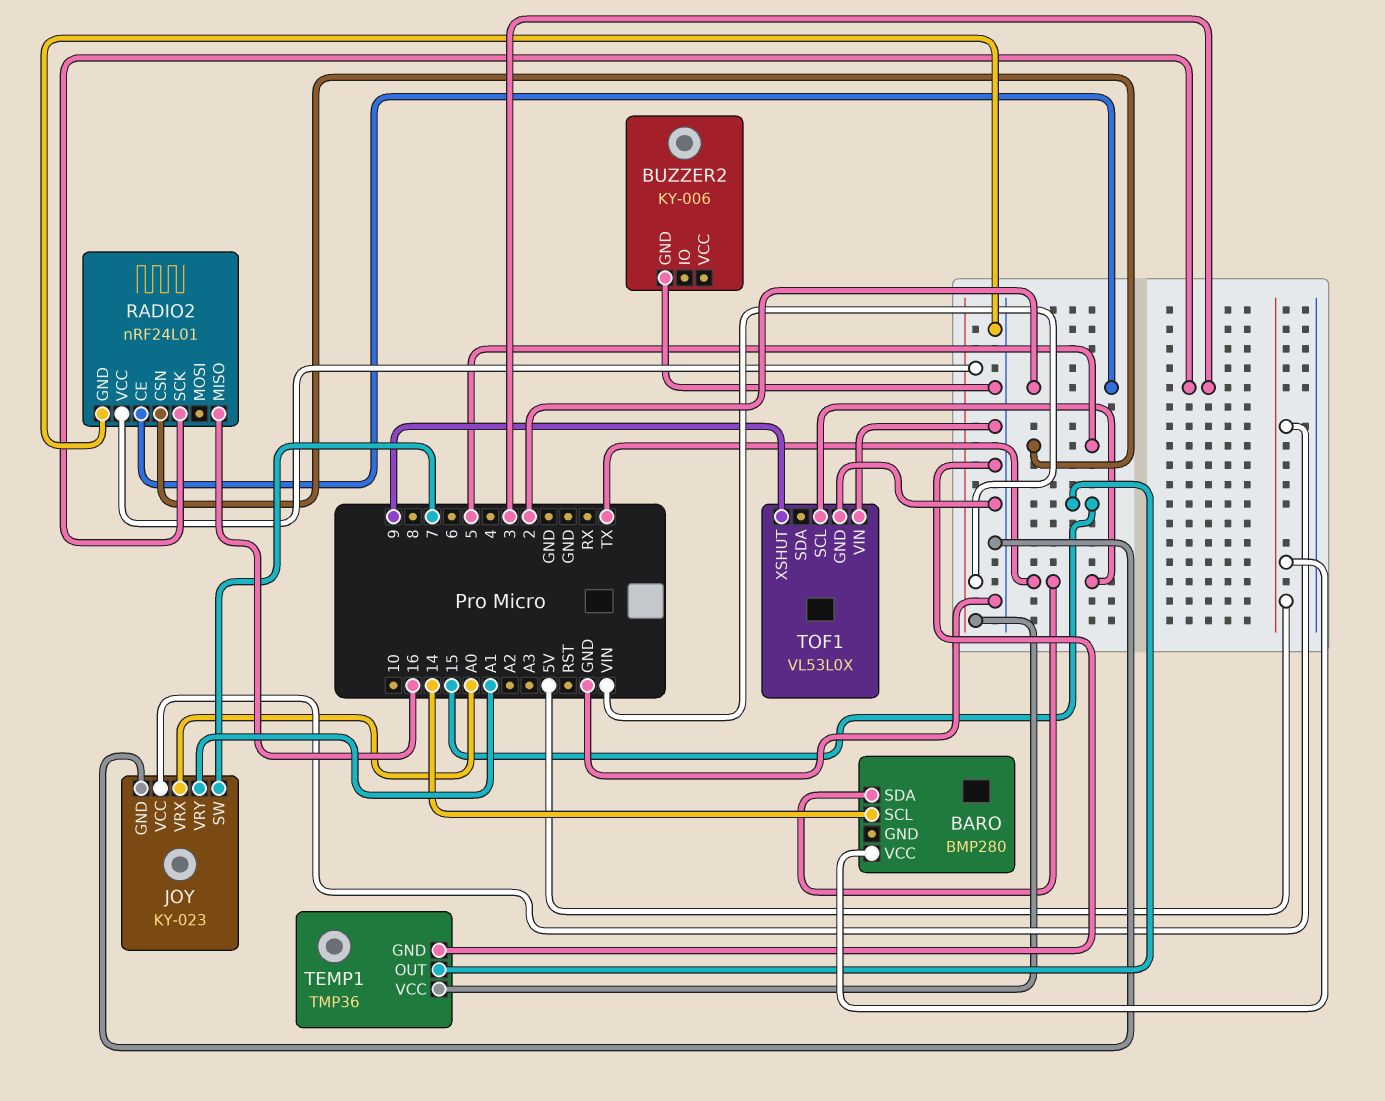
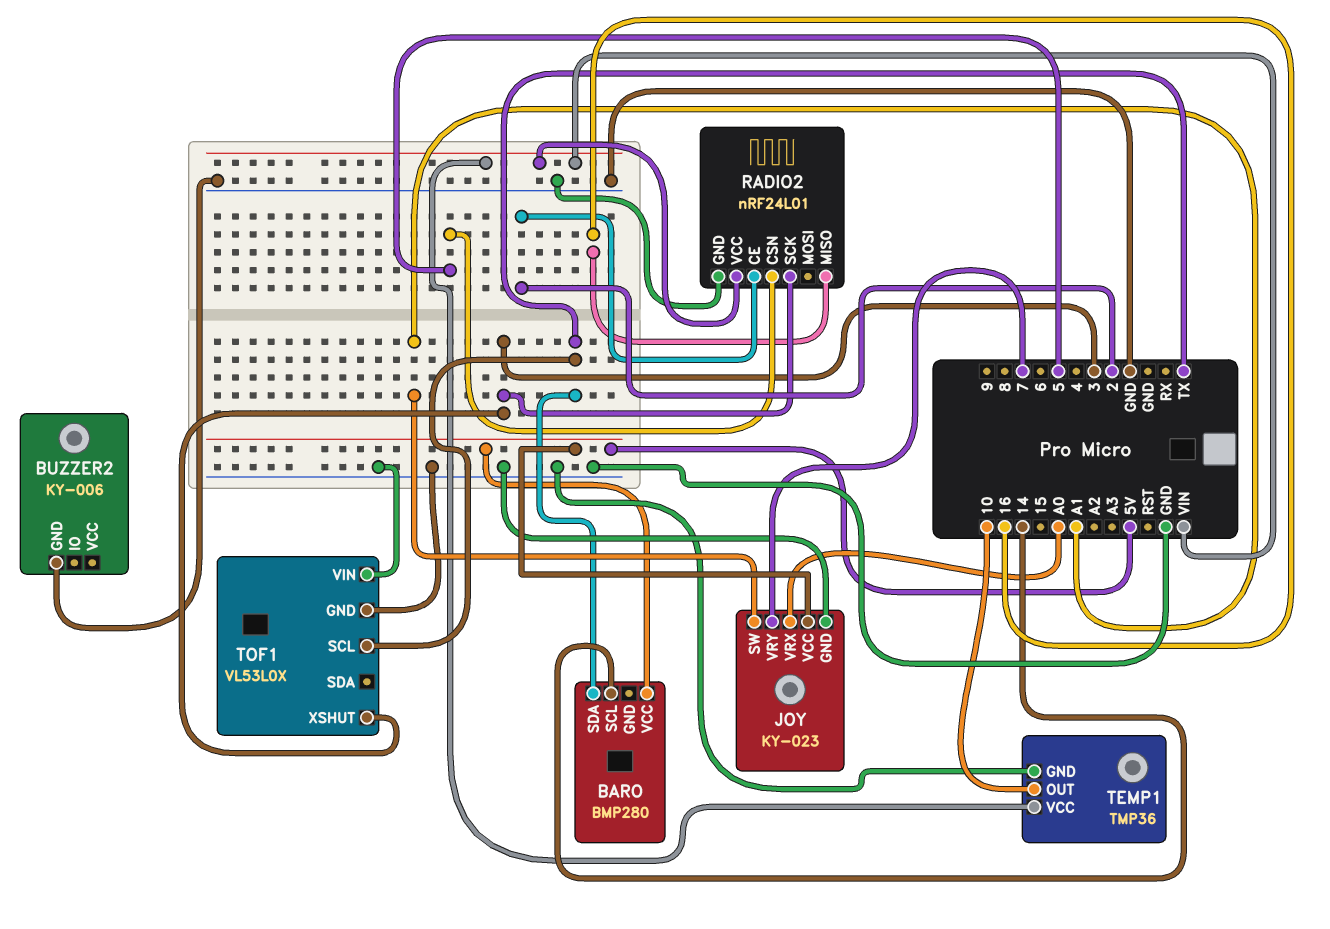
JOY pin SW: 7 -> A1
JOY pin VRY: A1 -> 7
TEMP1 pin OUT: 15 -> 10
TOF1 pin XSHUT: 9 -> 3

